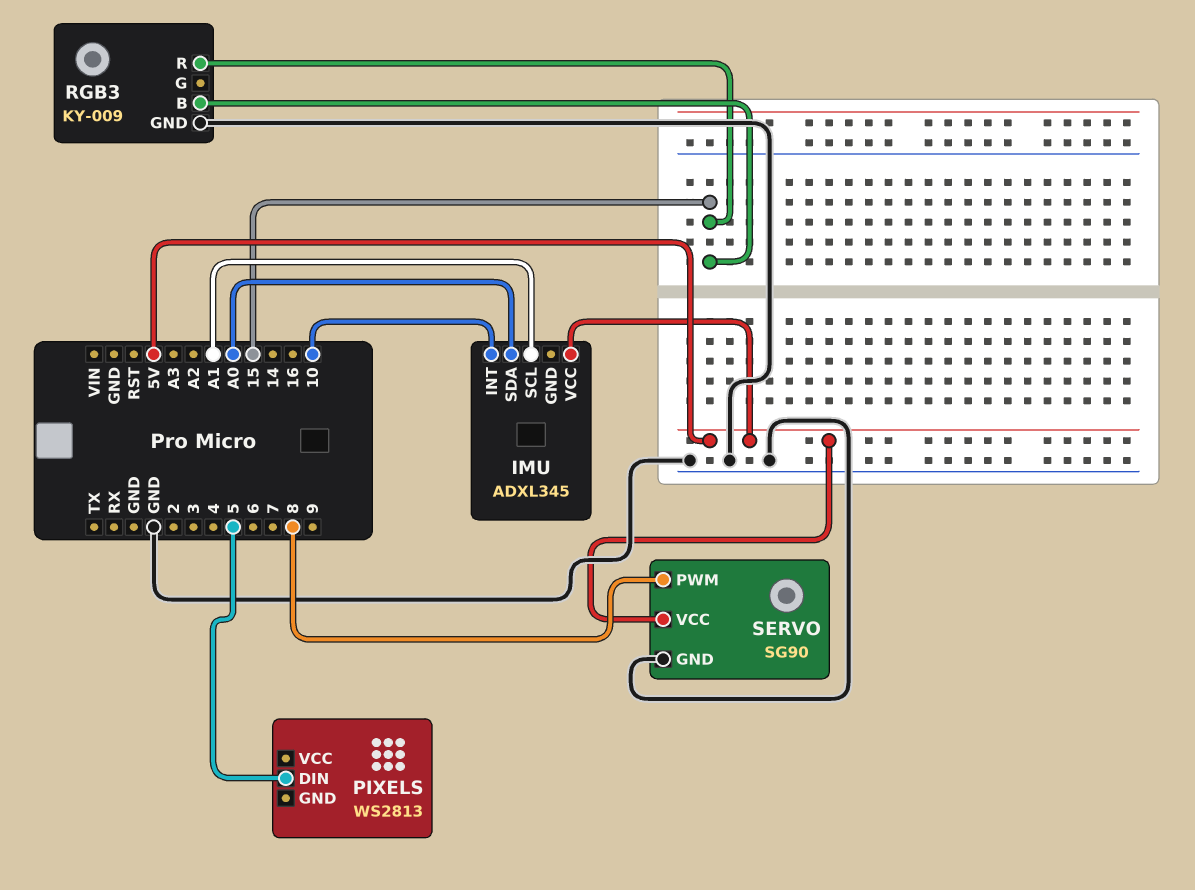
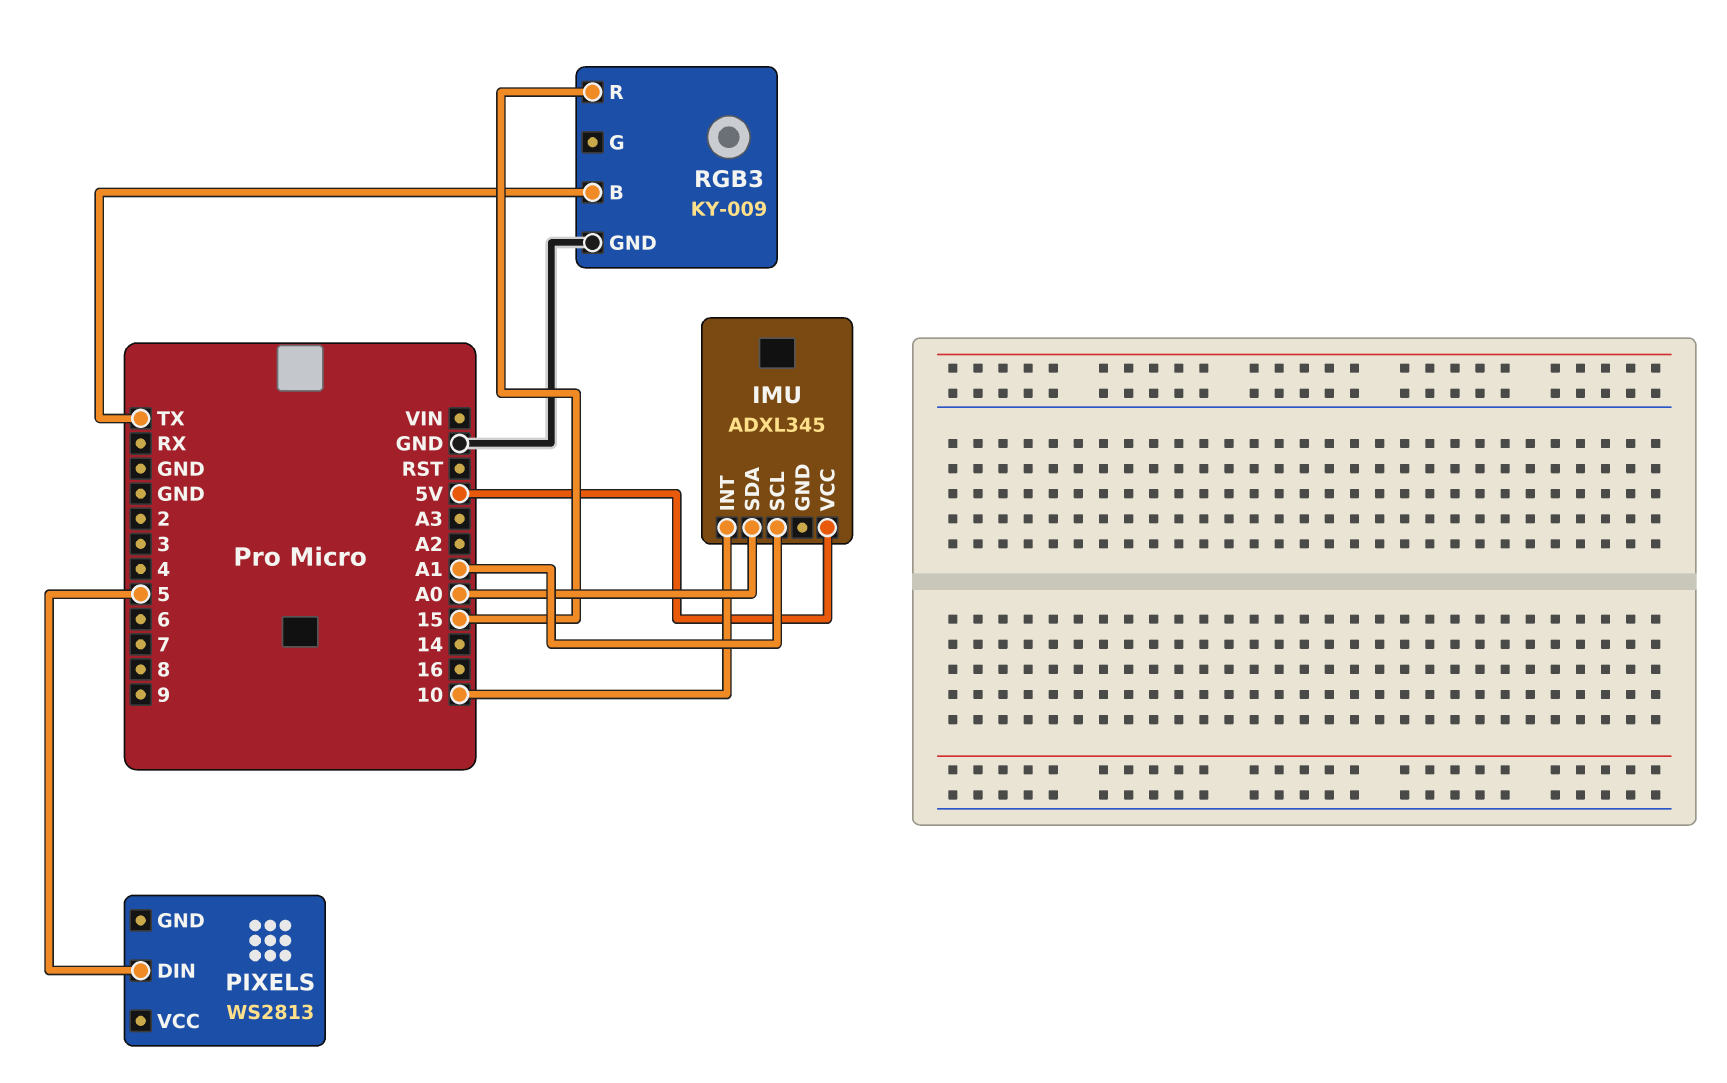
RGB3 pin B: 15 -> TX
SERVO: SG90 -> none
SERVO pin GND: GND -> none
SERVO pin PWM: 8 -> none
SERVO pin VCC: 5V -> none

